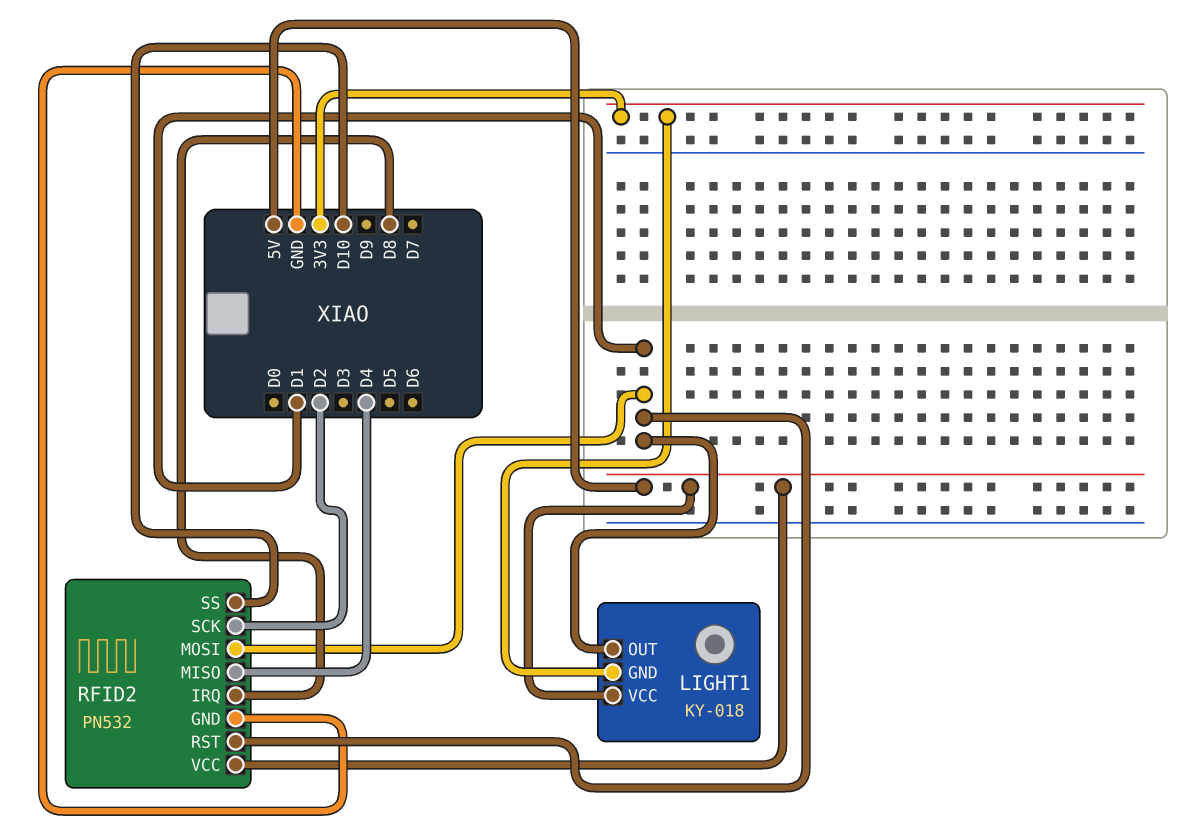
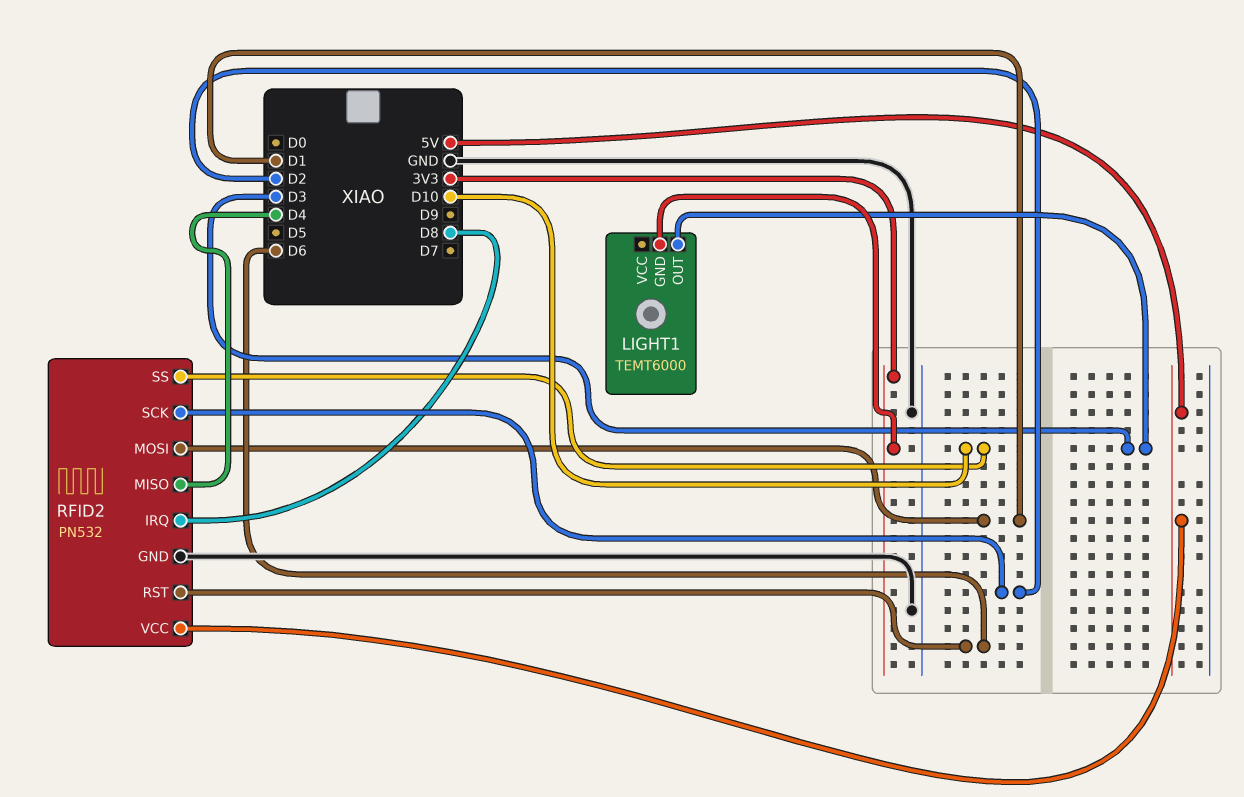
LIGHT1: KY-018 -> TEMT6000
LIGHT1 pin OUT: D1 -> D3
LIGHT1 pin VCC: 5V -> none
RFID2 pin RST: D1 -> D6

